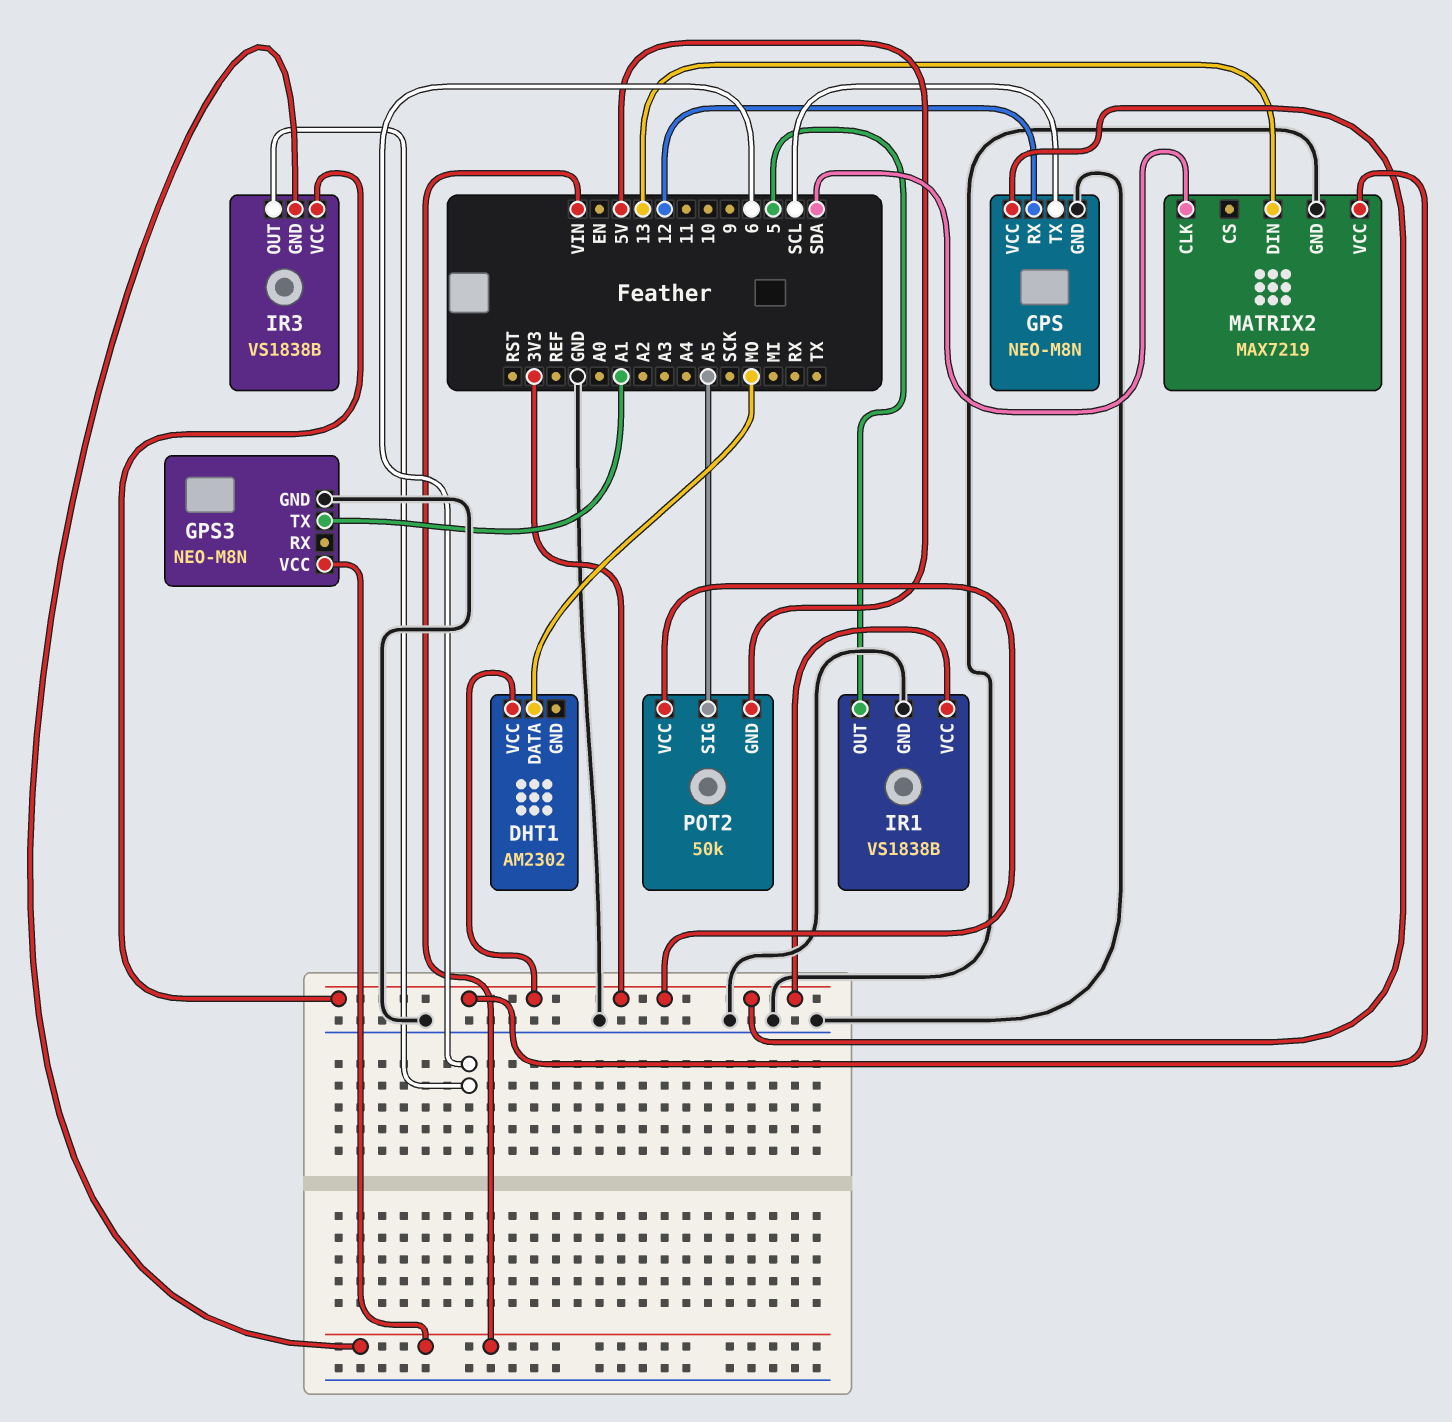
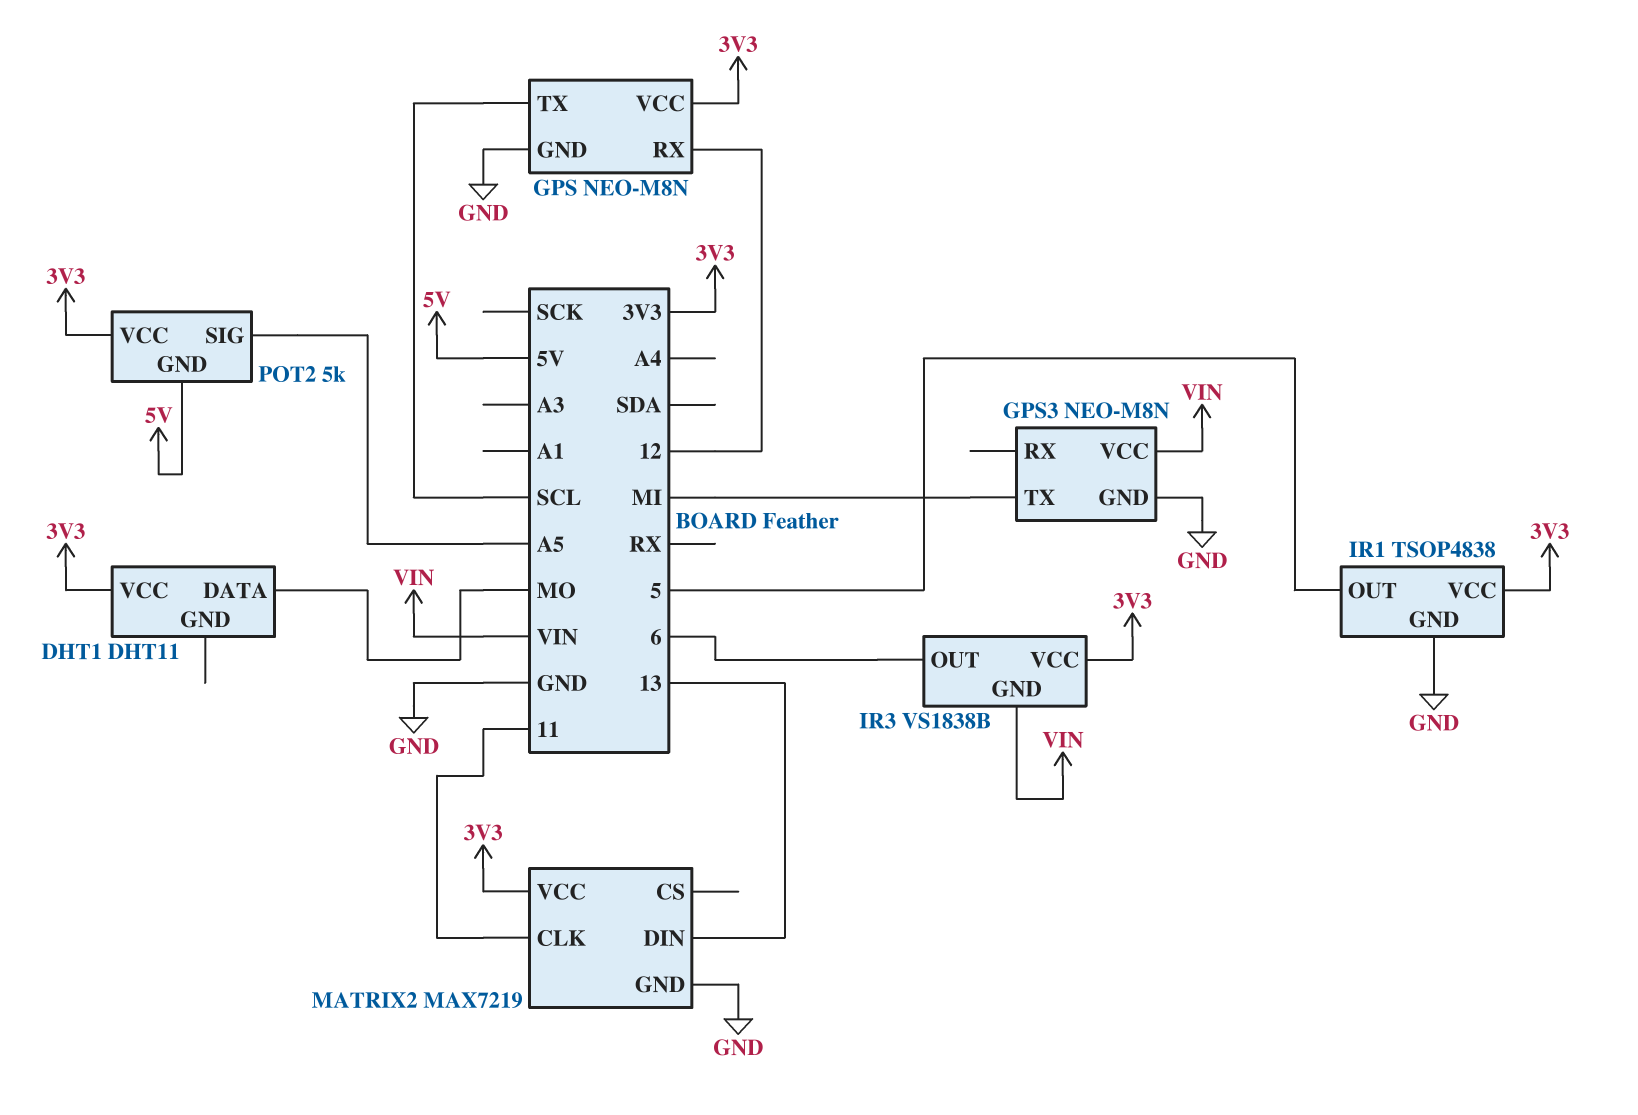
DHT1: AM2302 -> DHT11
GPS3 pin TX: A1 -> MI
IR1: VS1838B -> TSOP4838
MATRIX2 pin CLK: SDA -> 11
POT2: 50k -> 5k

